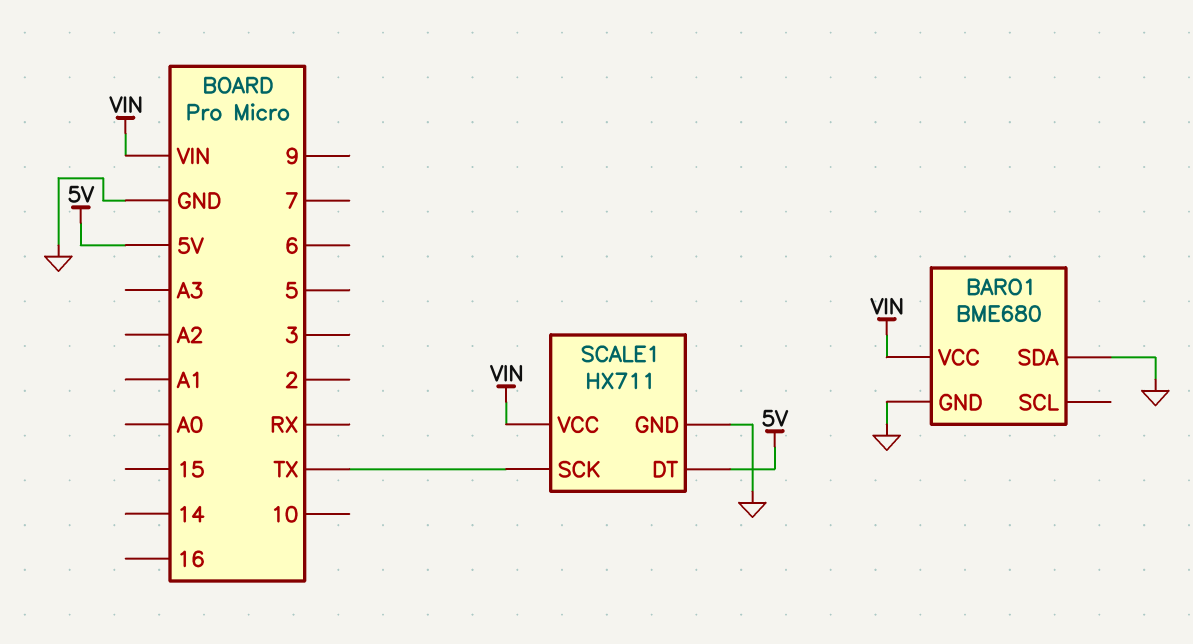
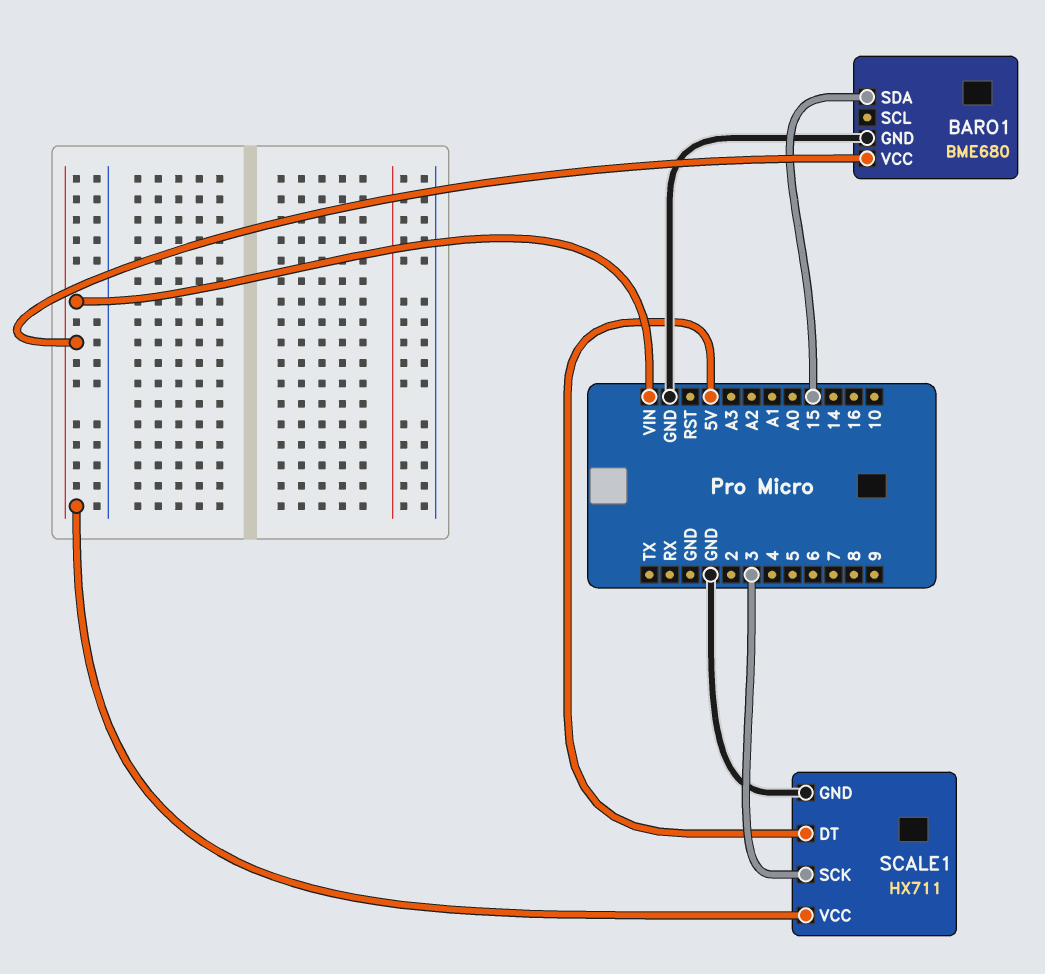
BARO1 pin SDA: GND -> 15
SCALE1 pin SCK: TX -> 3

